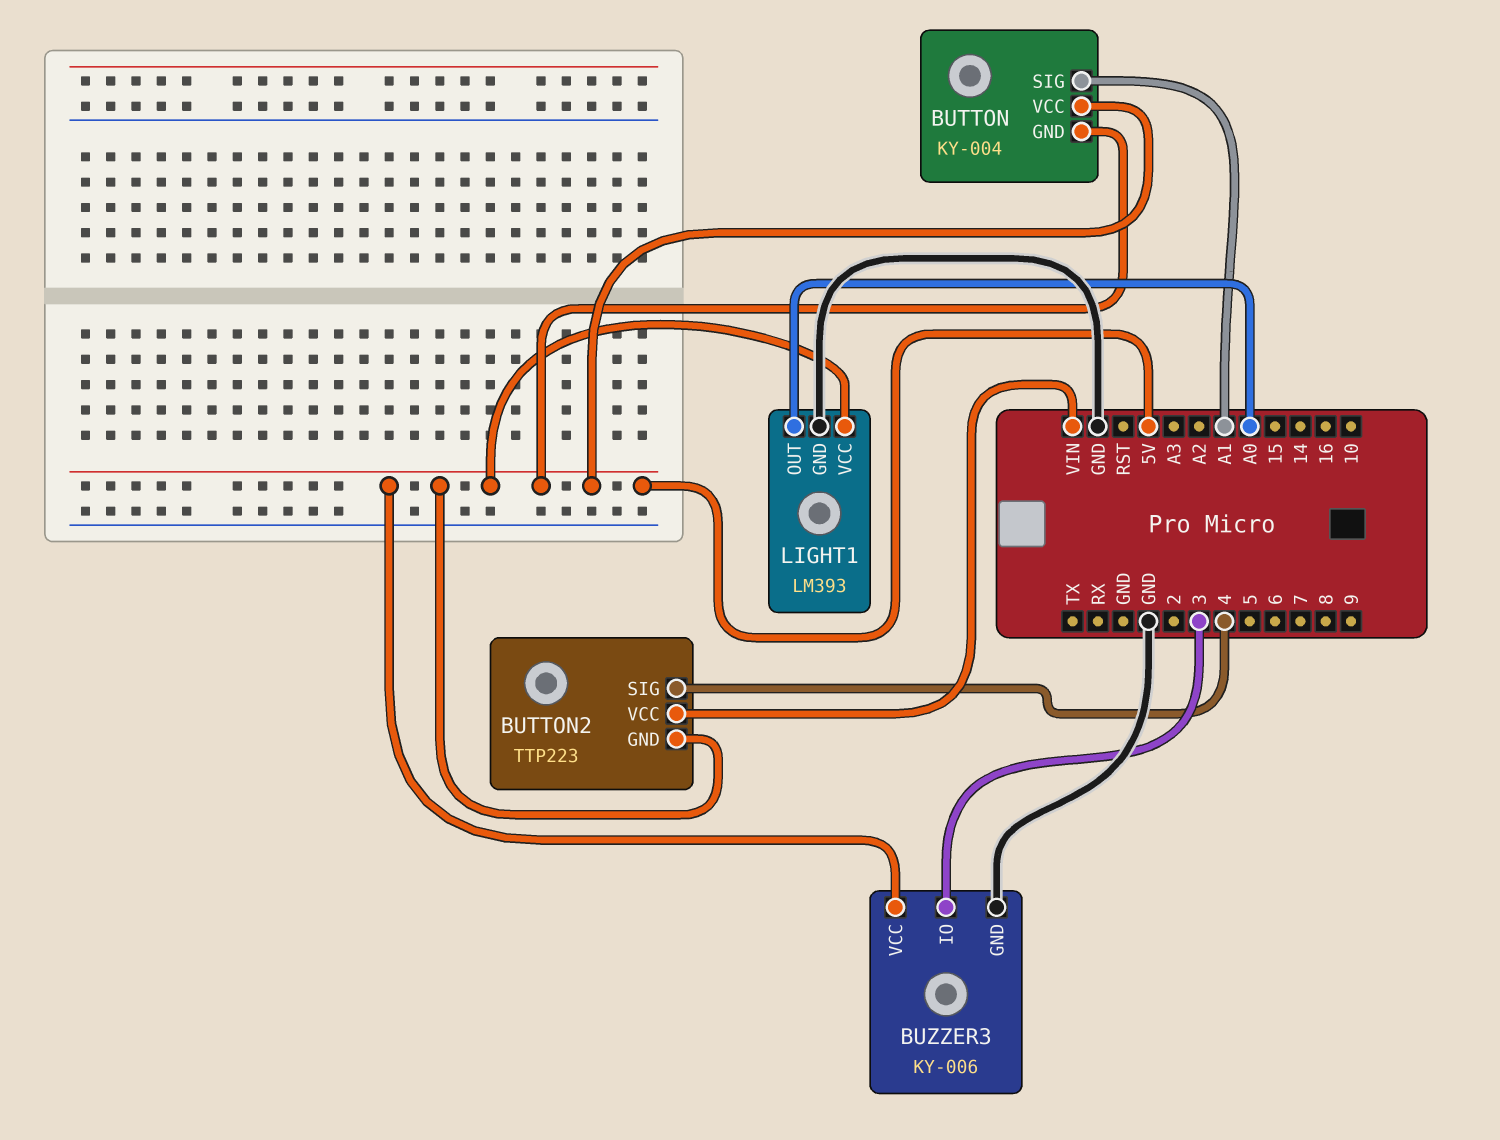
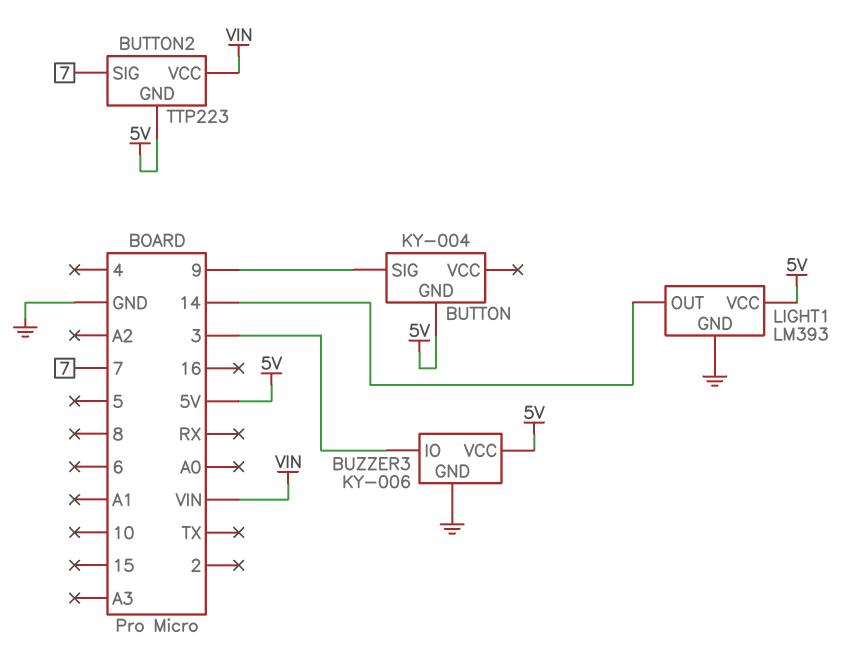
BUTTON pin SIG: A1 -> 9
BUTTON pin VCC: 5V -> none
BUTTON2 pin SIG: 4 -> 7
LIGHT1 pin OUT: A0 -> 14

